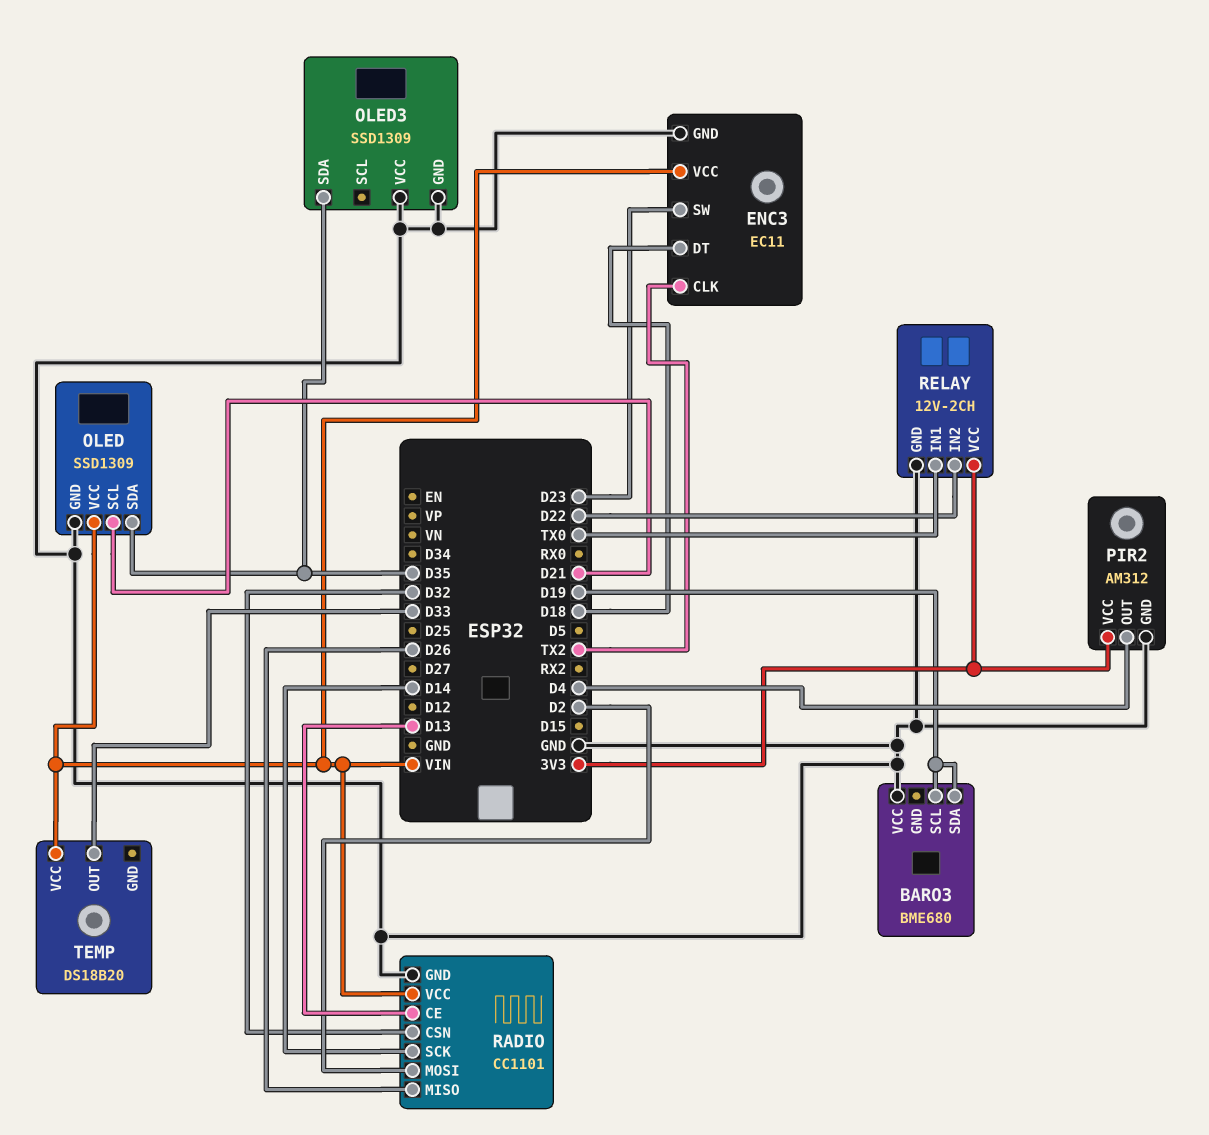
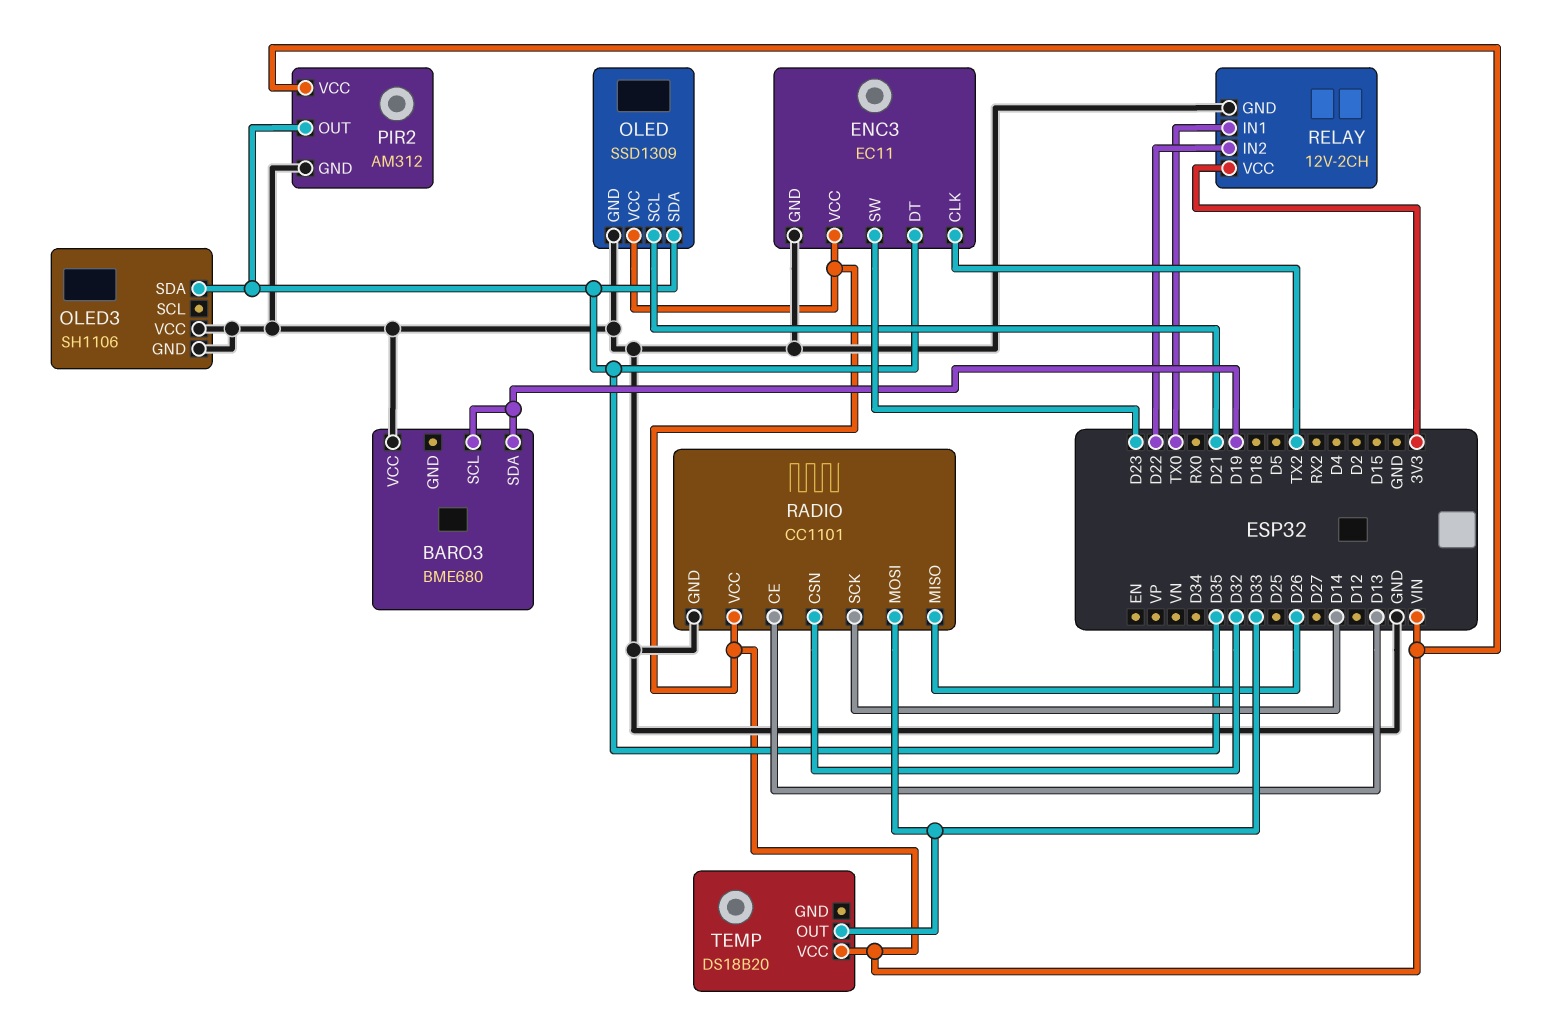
ENC3 pin DT: D18 -> D35
OLED3: SSD1309 -> SH1106
PIR2 pin OUT: D4 -> D35
PIR2 pin VCC: 3V3 -> VIN
RADIO pin MOSI: D2 -> D33

